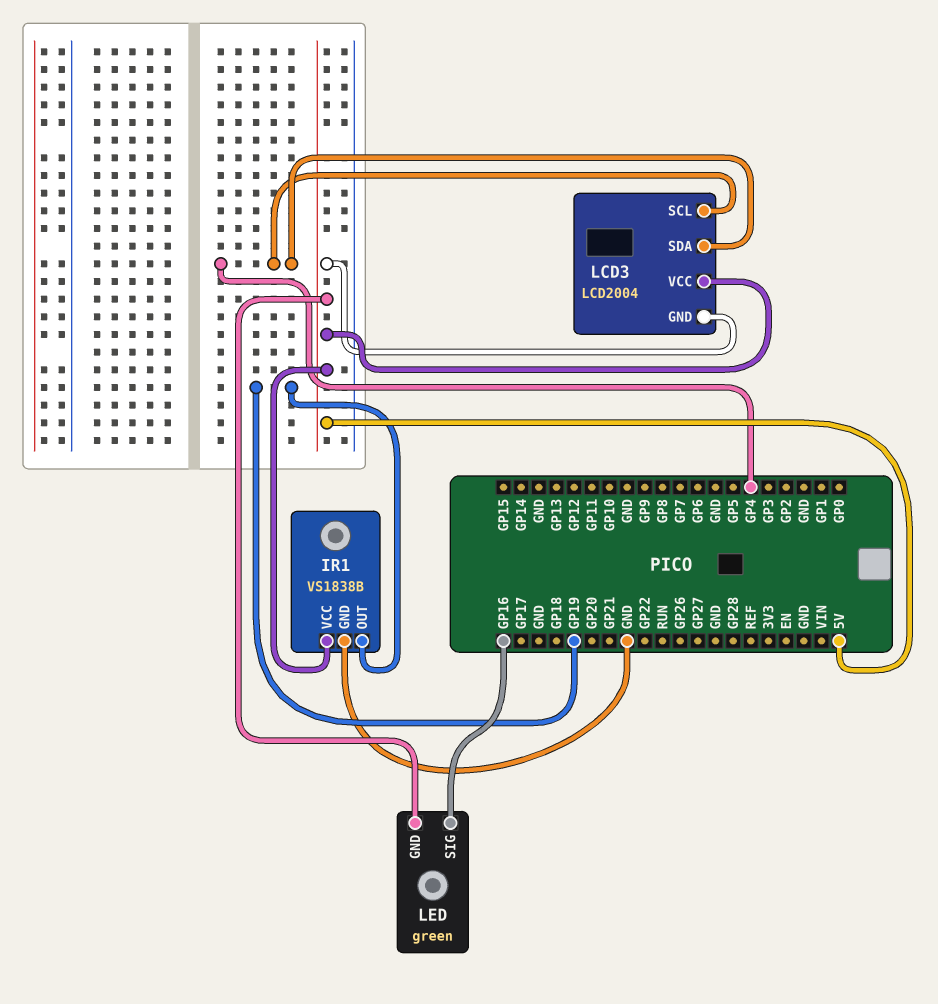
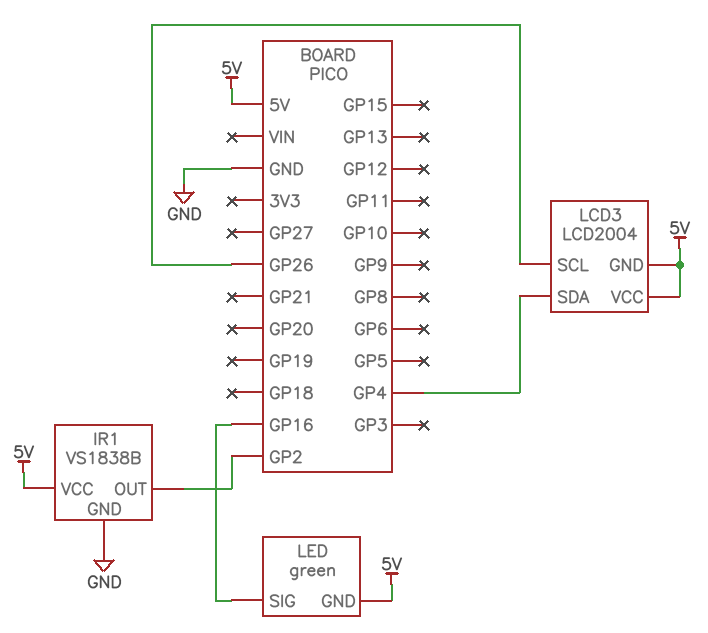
IR1 pin OUT: GP19 -> GP2
LCD3 pin SCL: GP4 -> GP26

